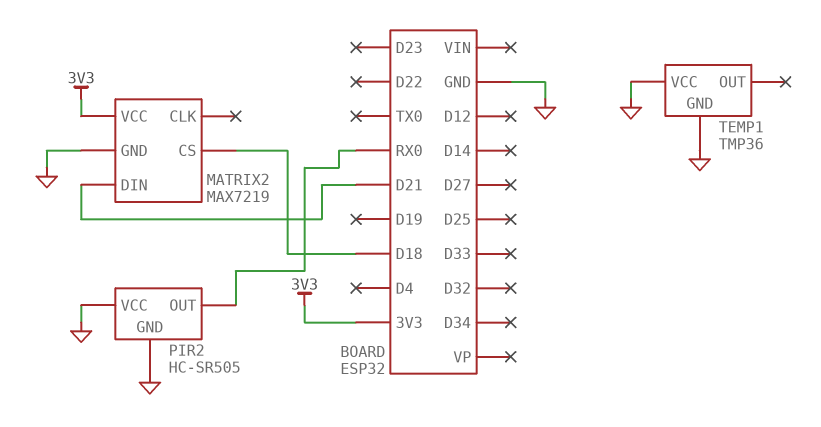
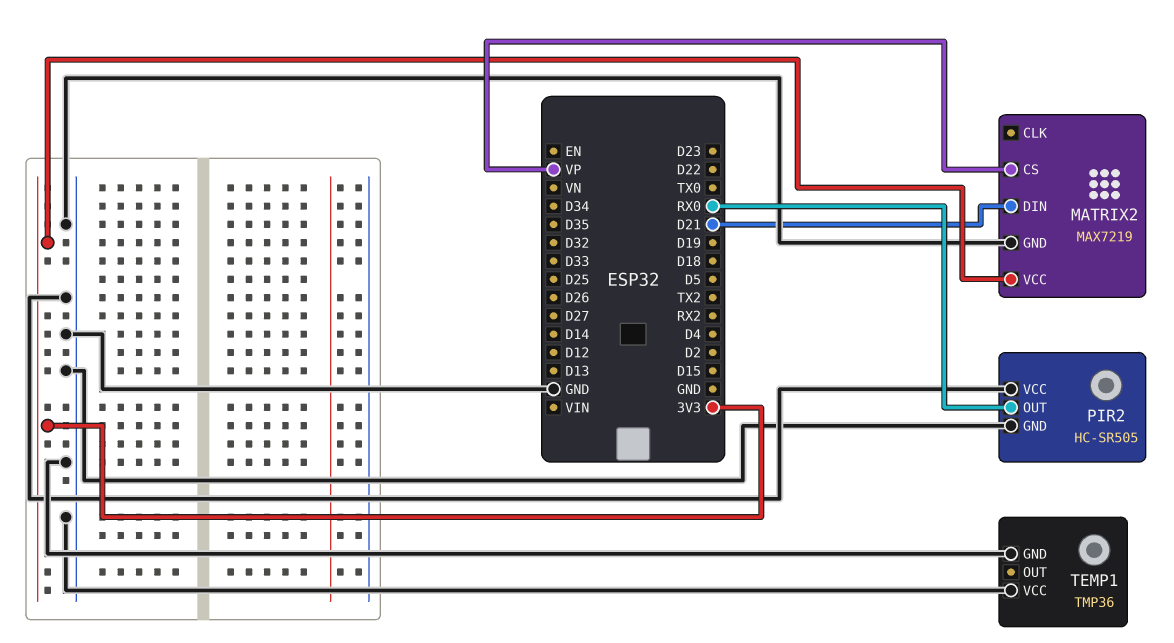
MATRIX2 pin CS: D18 -> VP

